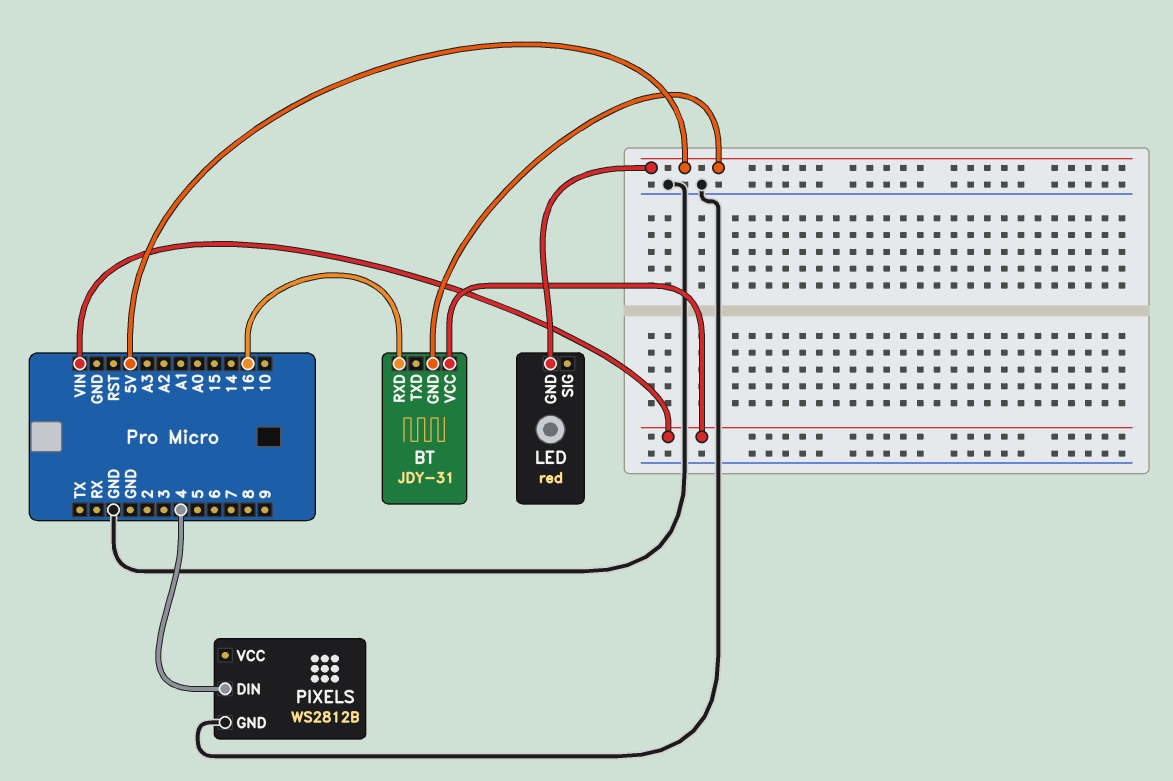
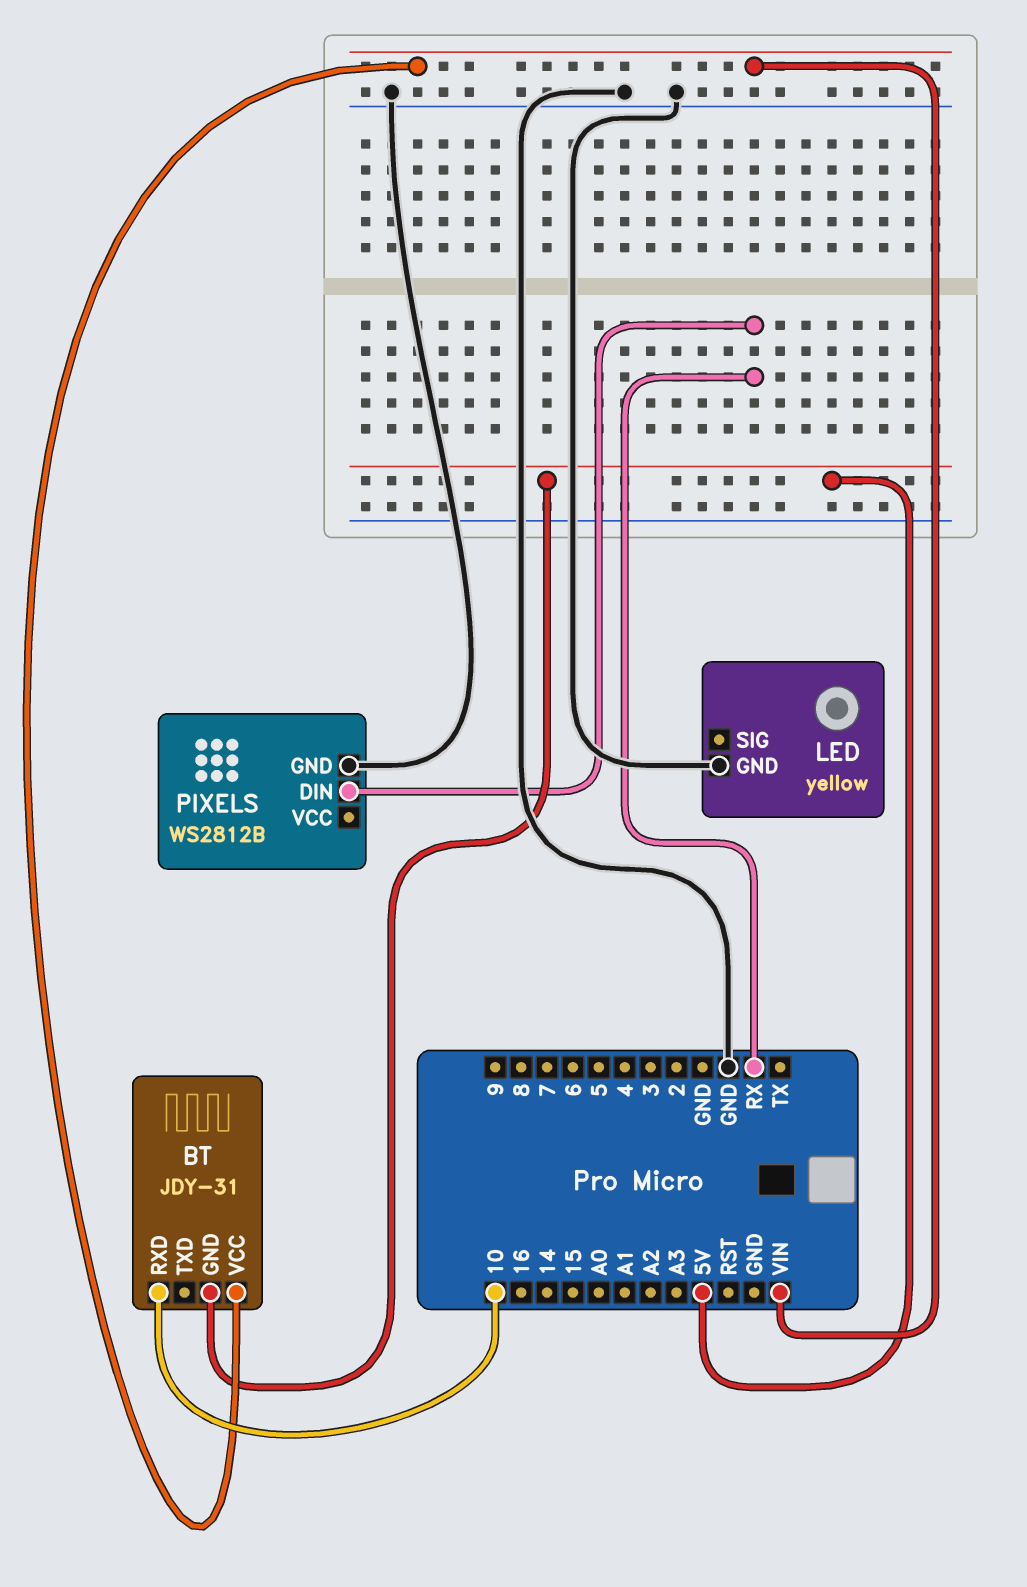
BT pin RXD: 16 -> 10
LED: red -> yellow
LED pin GND: 5V -> GND
PIXELS pin DIN: 4 -> RX

